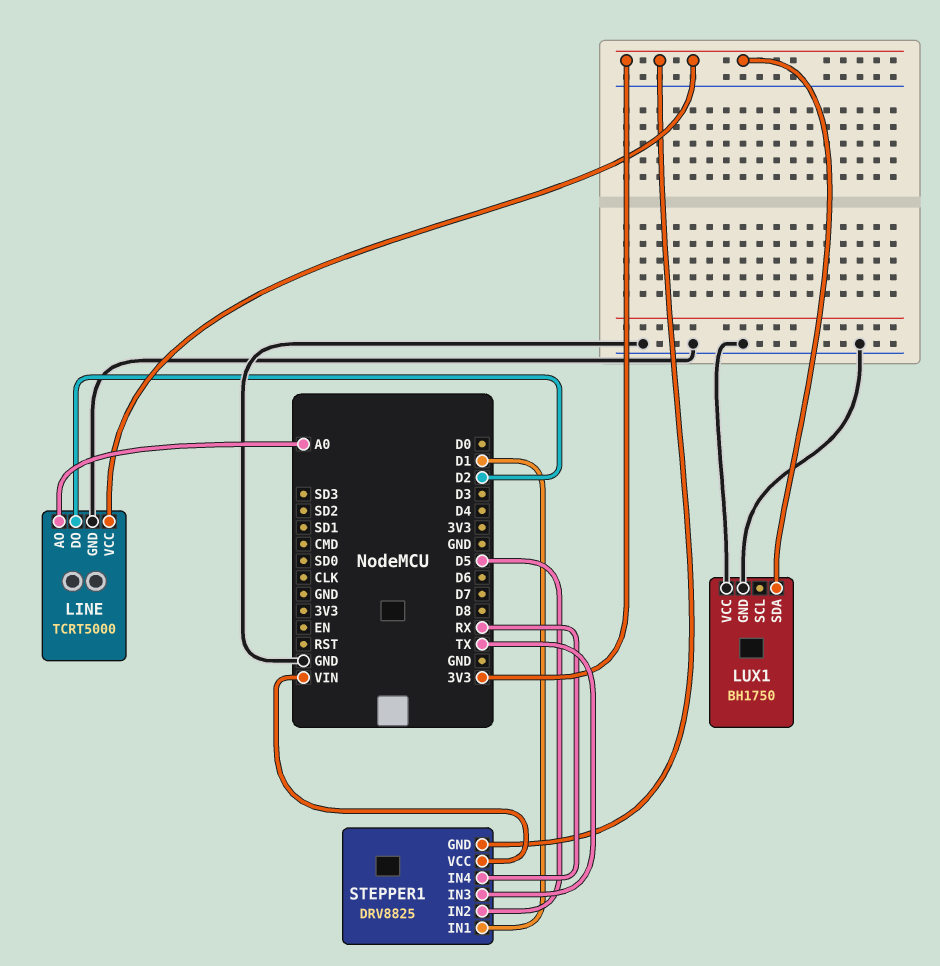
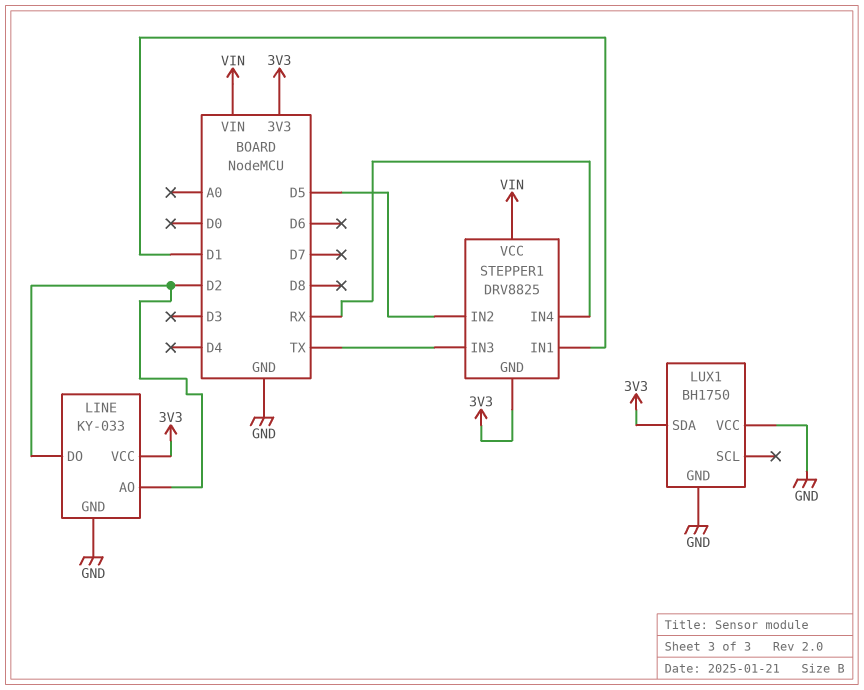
LINE: TCRT5000 -> KY-033
LINE pin AO: A0 -> D2

